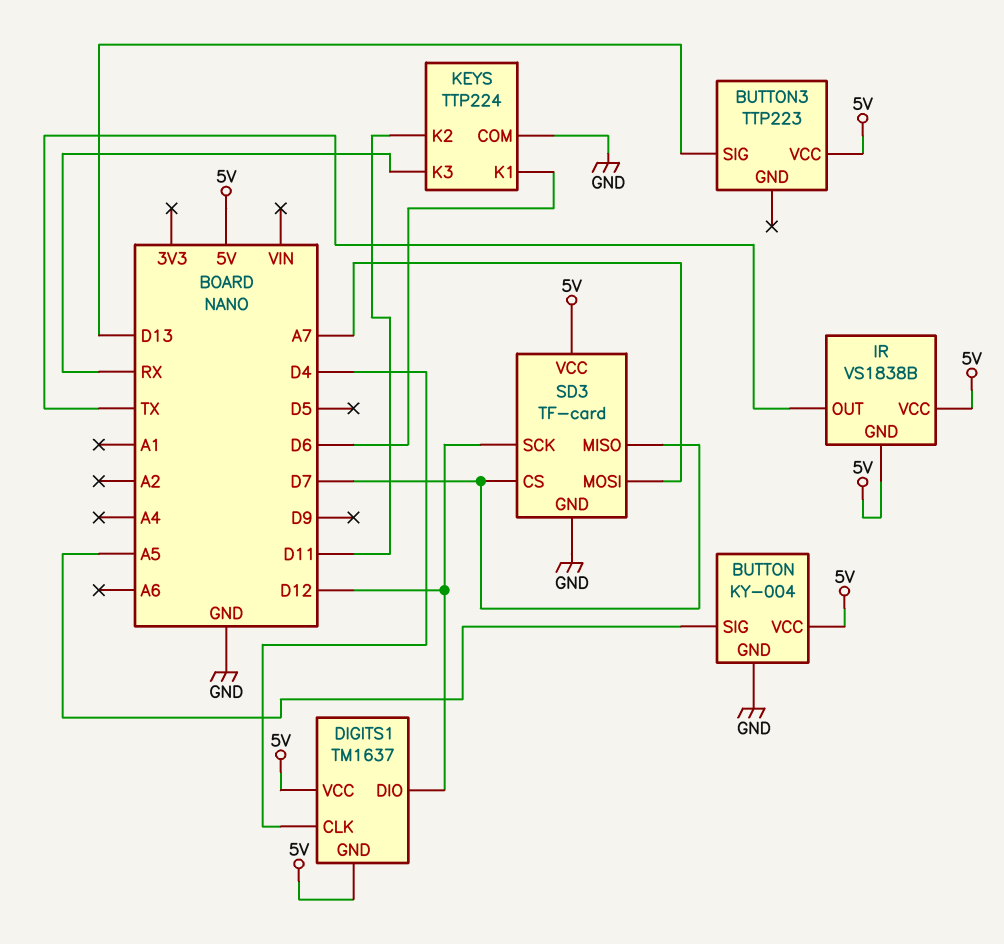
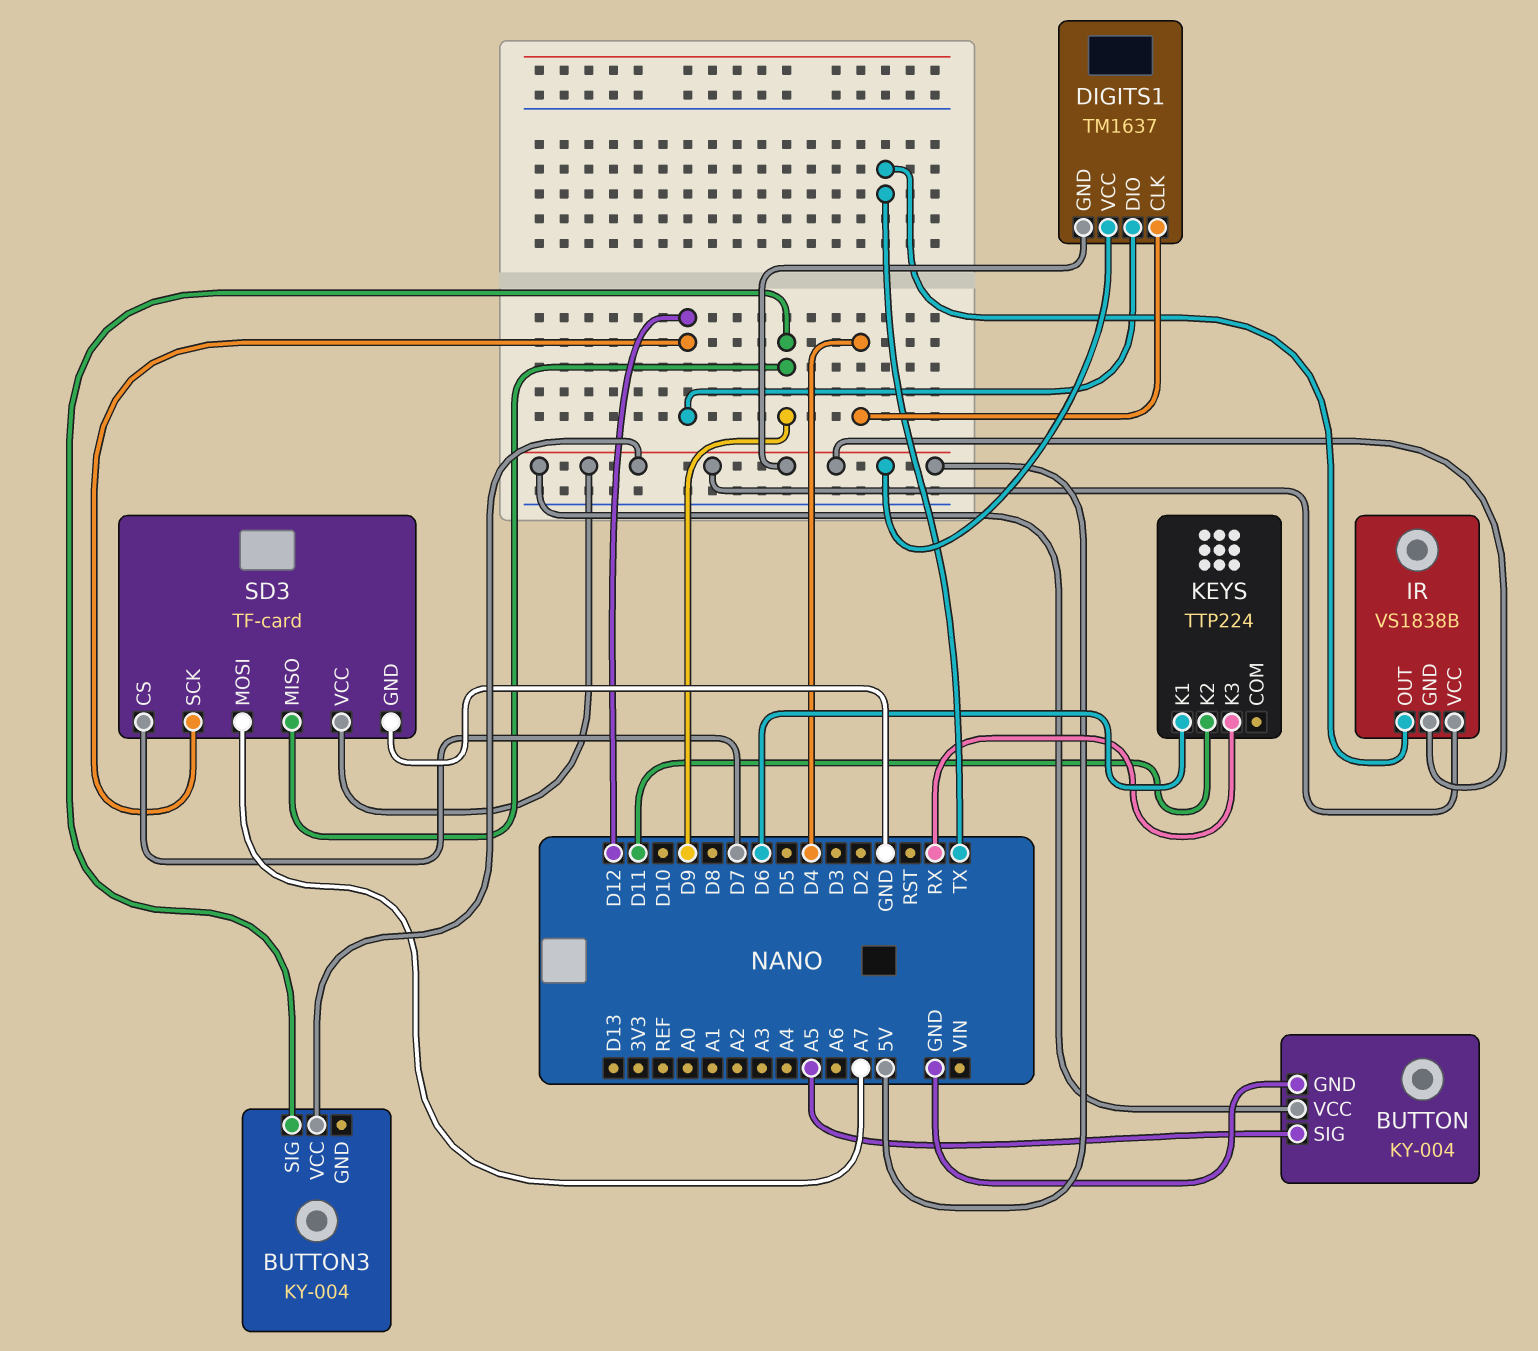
BUTTON3: TTP223 -> KY-004
BUTTON3 pin SIG: D13 -> D9
KEYS pin COM: GND -> none
SD3 pin MISO: D7 -> D9

